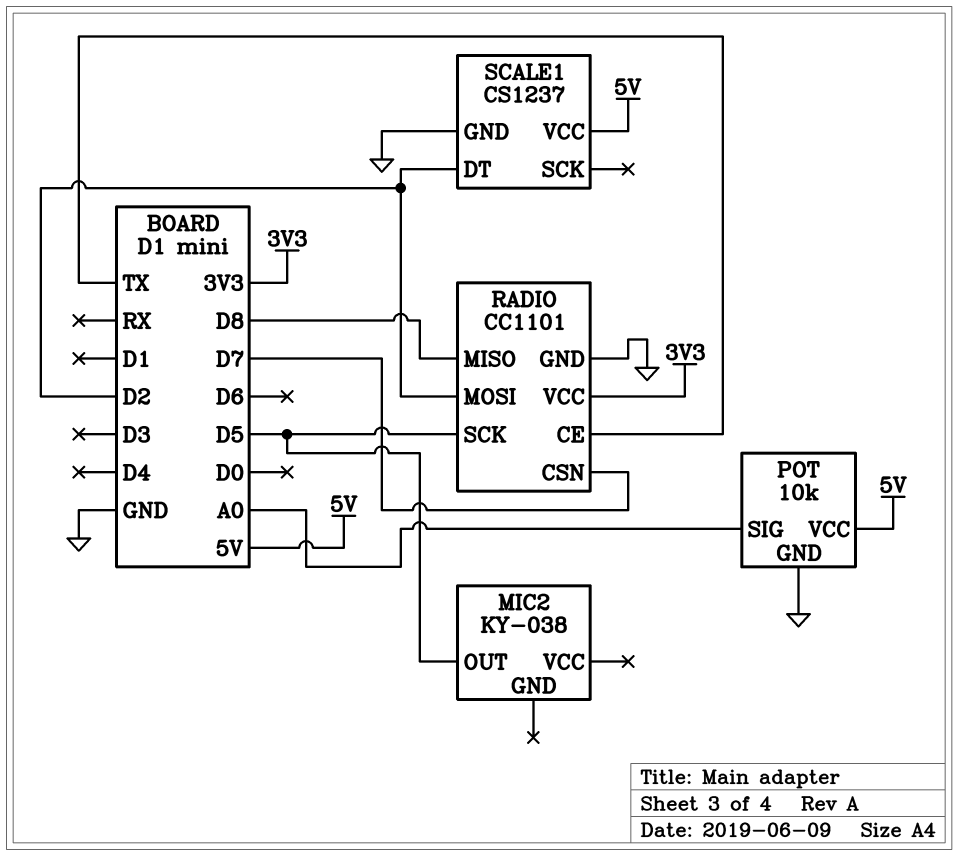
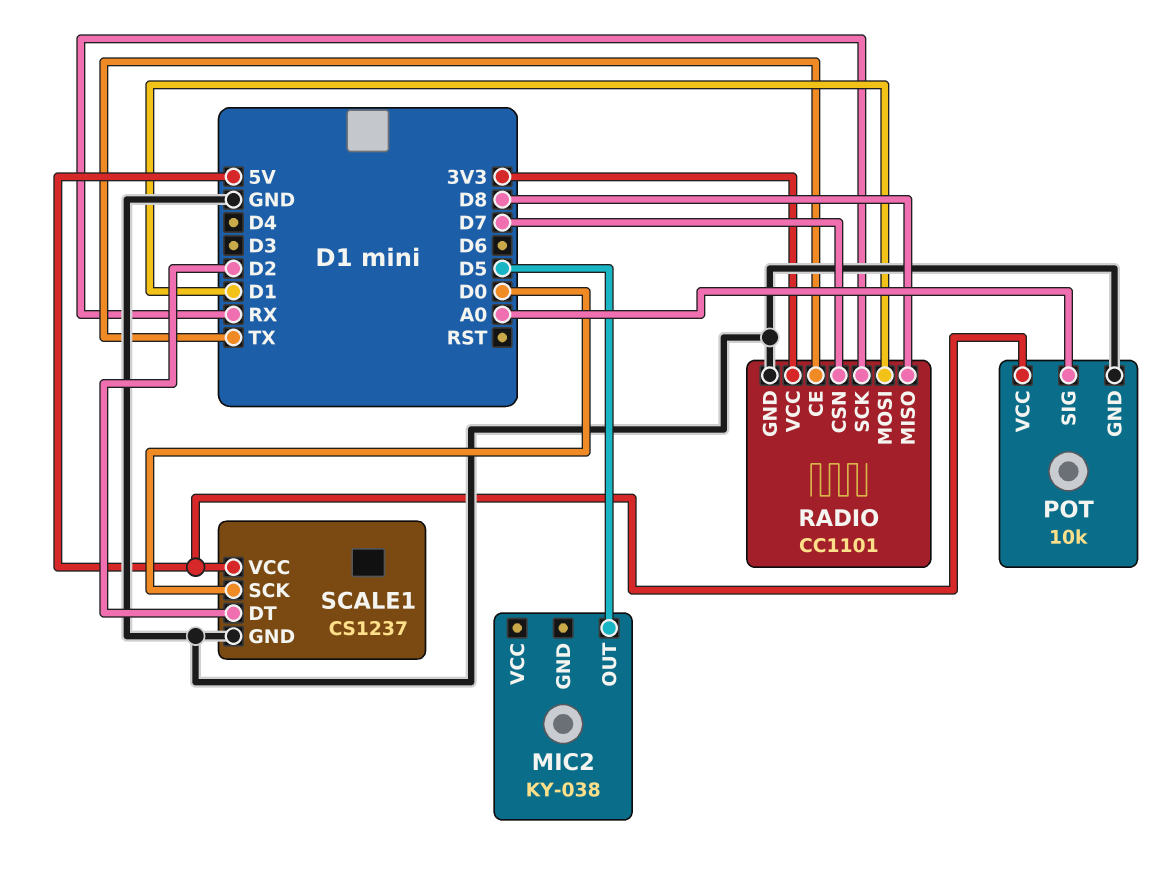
RADIO pin MOSI: D2 -> D1
RADIO pin SCK: D5 -> RX
SCALE1 pin SCK: none -> D0

